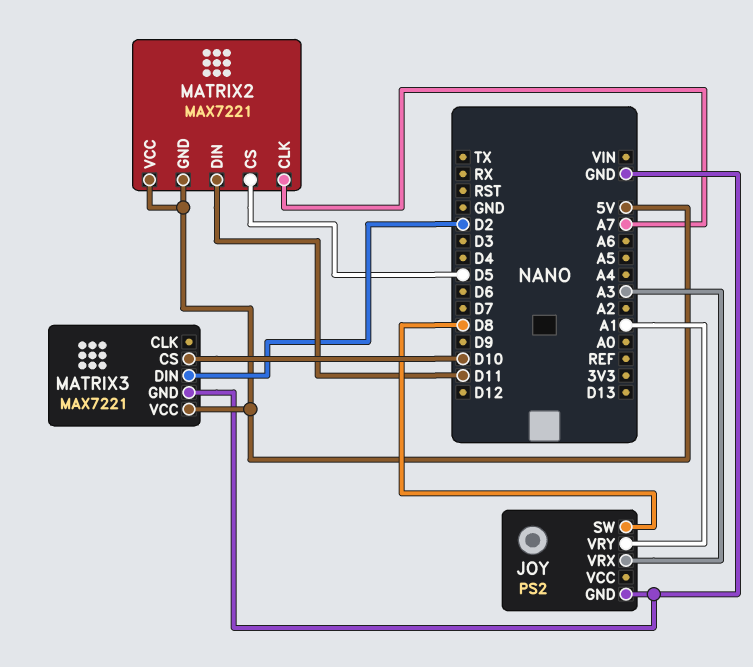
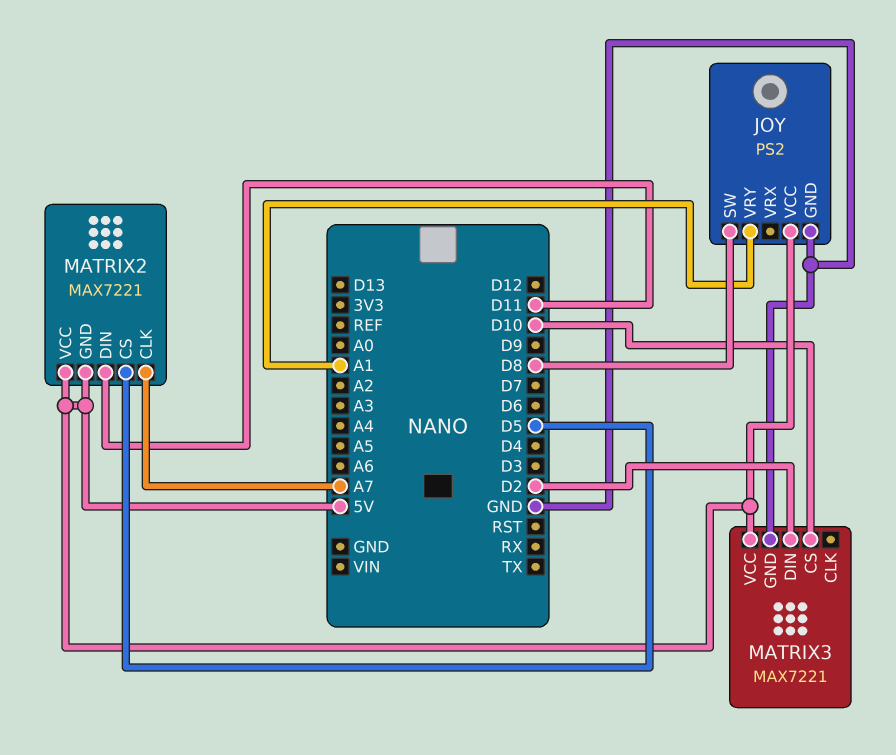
JOY pin VCC: none -> 5V
JOY pin VRX: A3 -> none

